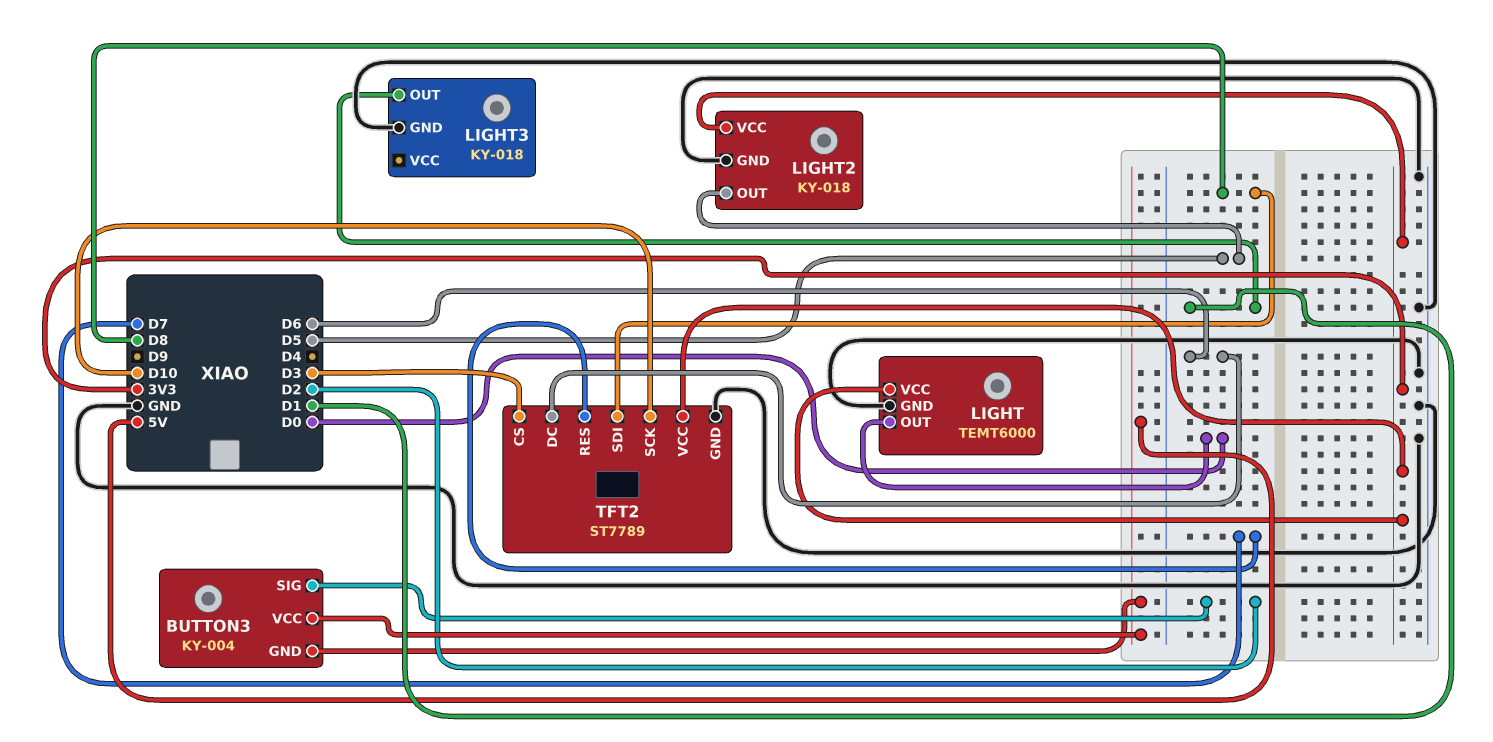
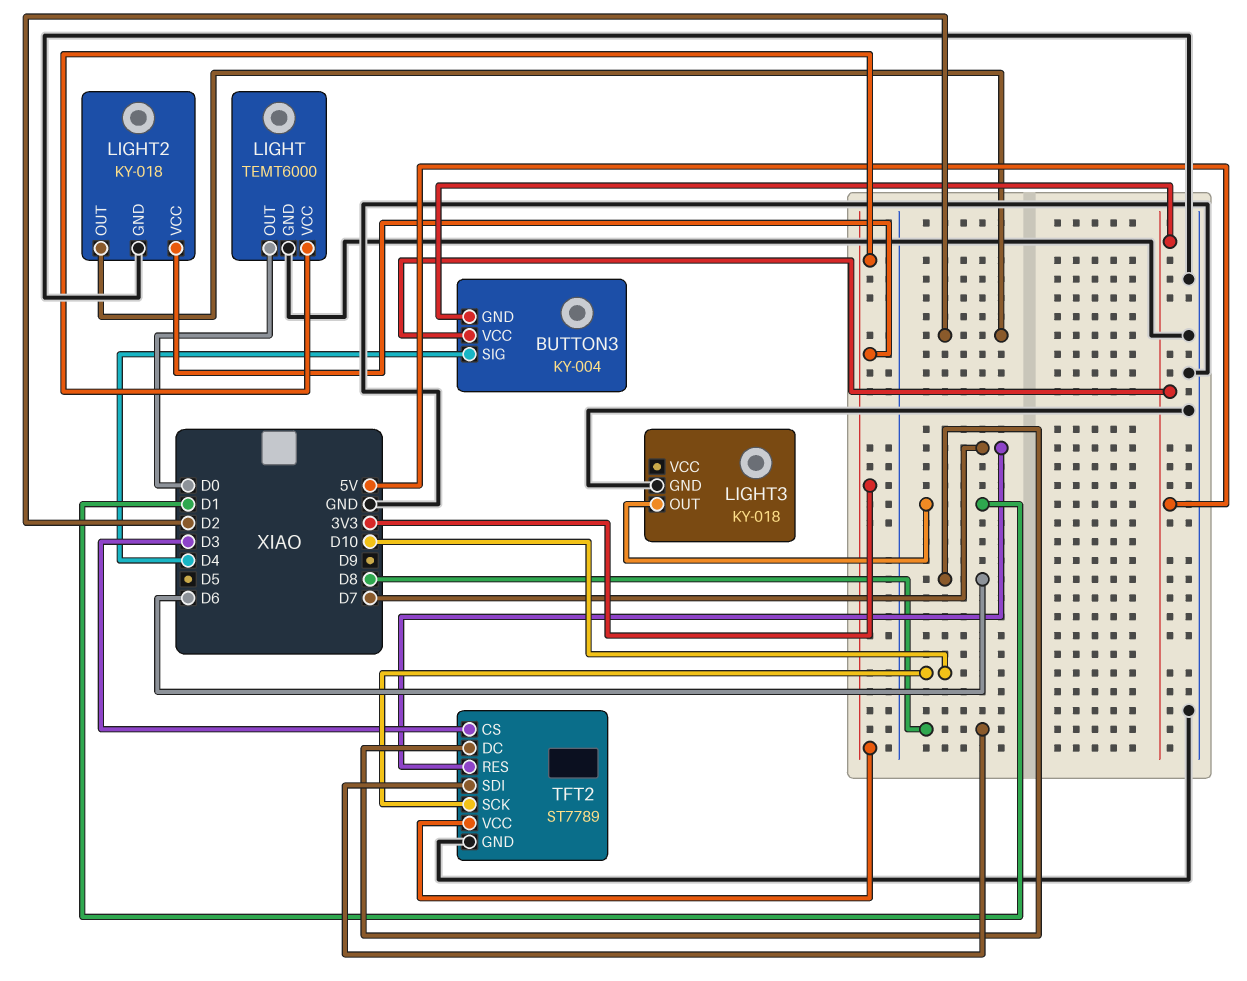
BUTTON3 pin SIG: D2 -> D4
LIGHT2 pin OUT: D5 -> D2

